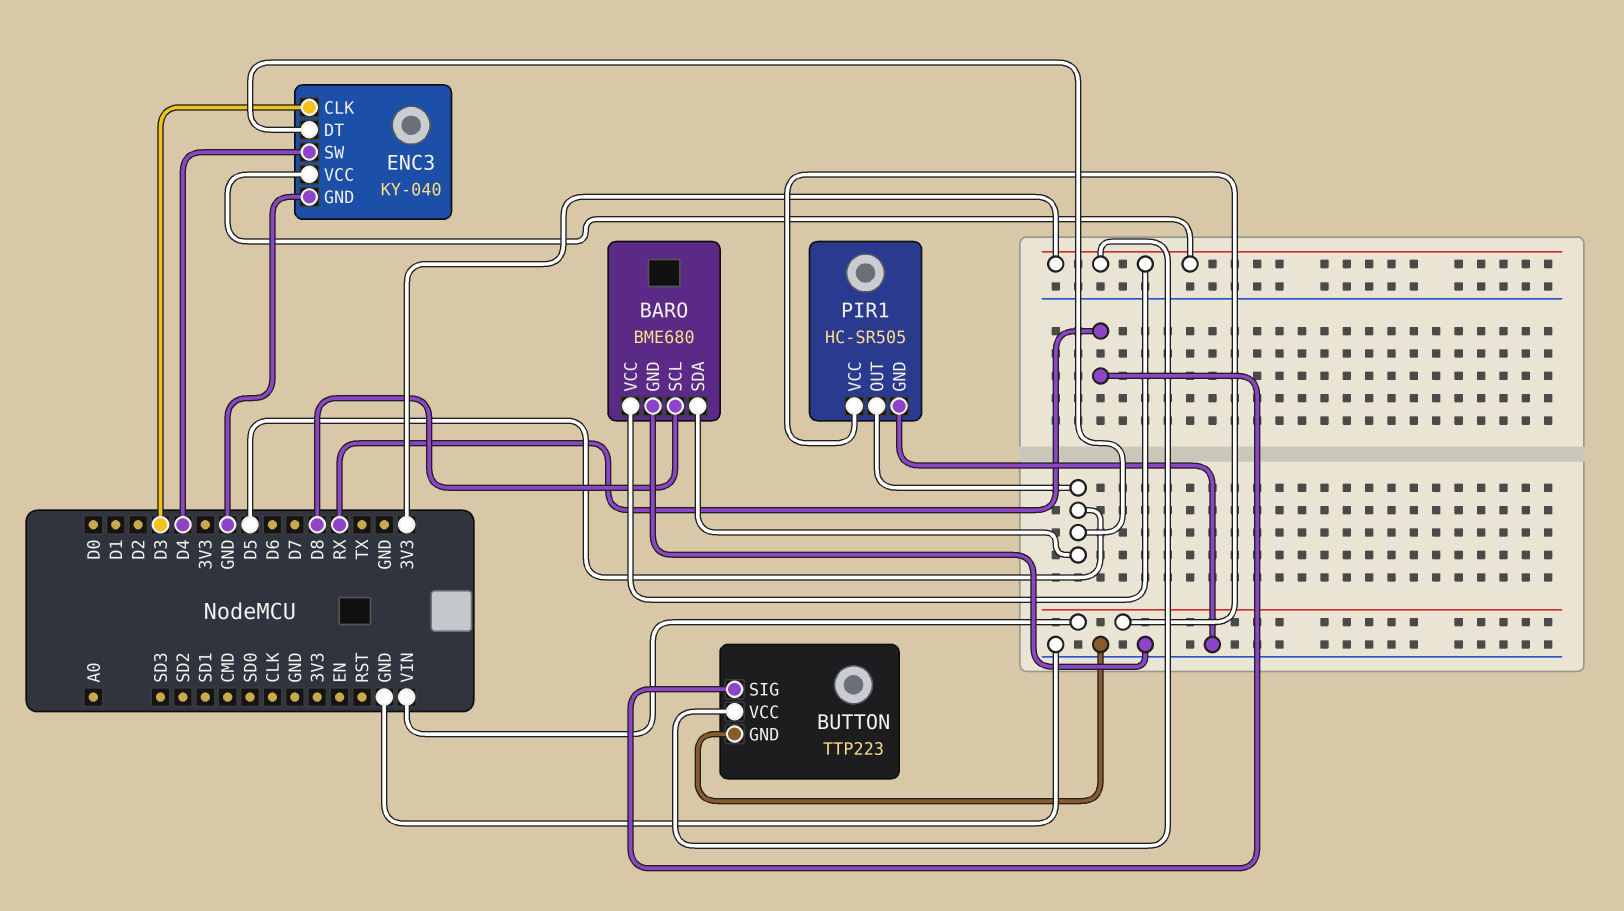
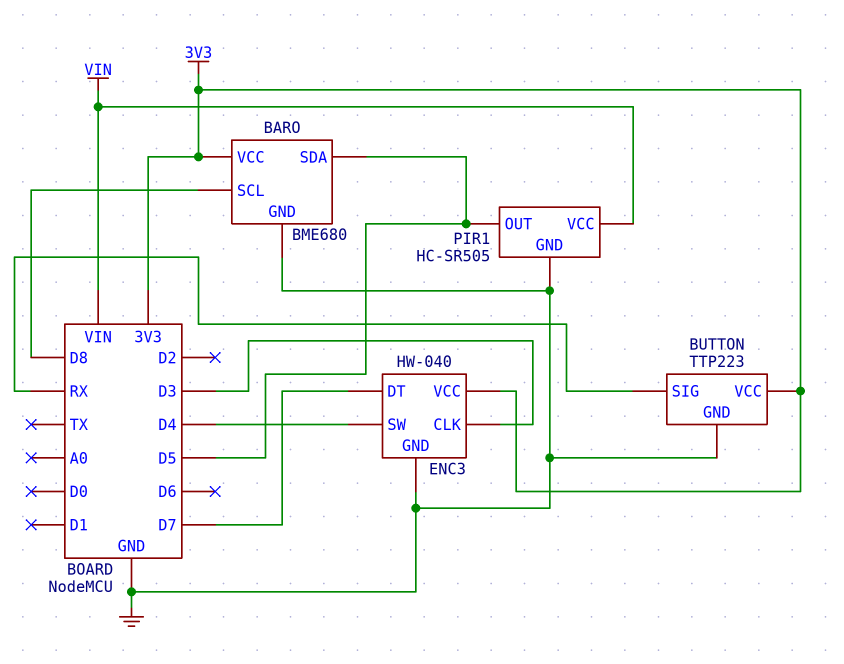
ENC3: KY-040 -> HW-040
ENC3 pin DT: D5 -> D7

